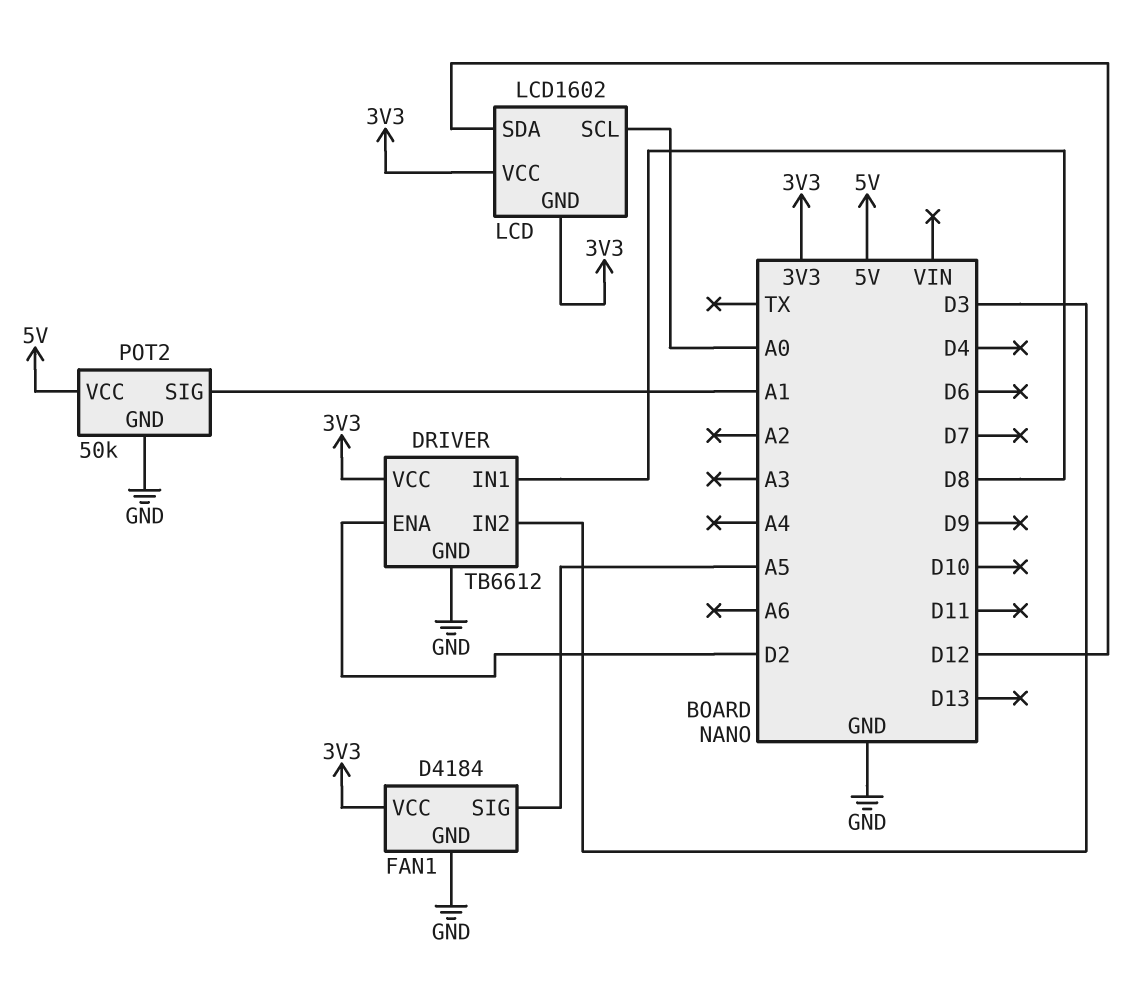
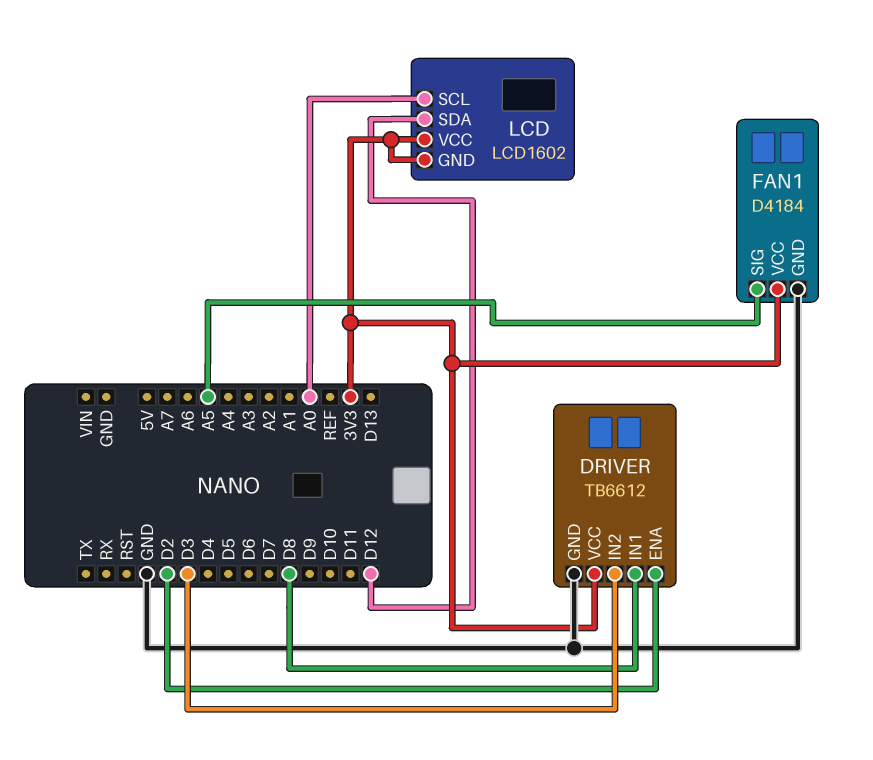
POT2: 50k -> none
POT2 pin GND: GND -> none
POT2 pin SIG: A1 -> none
POT2 pin VCC: 5V -> none

